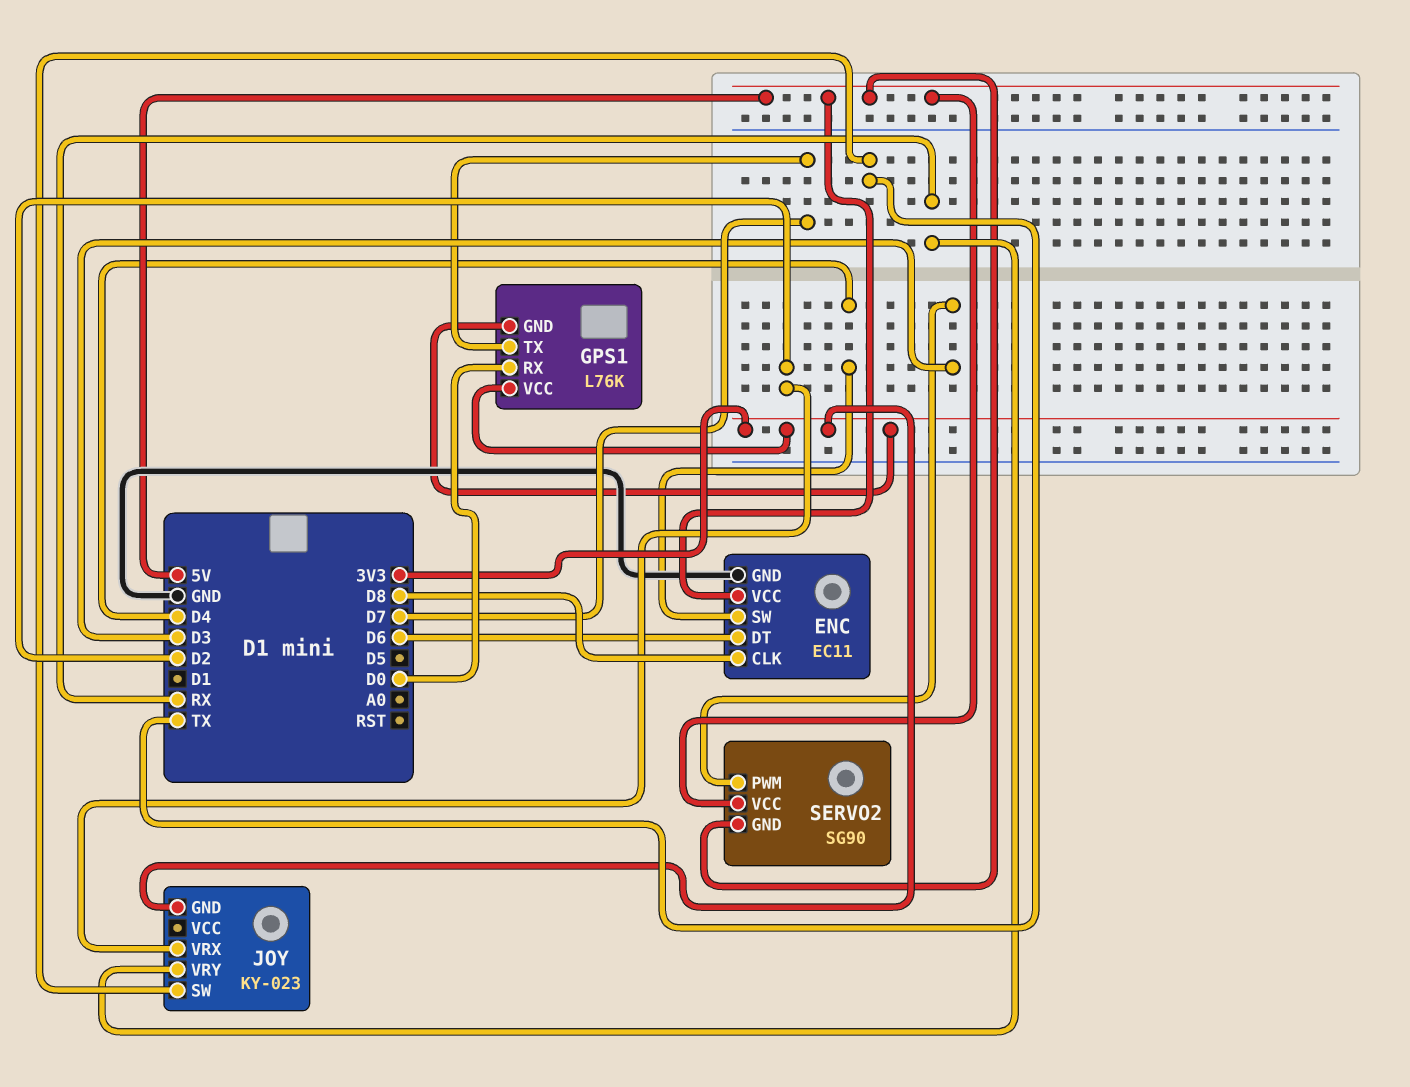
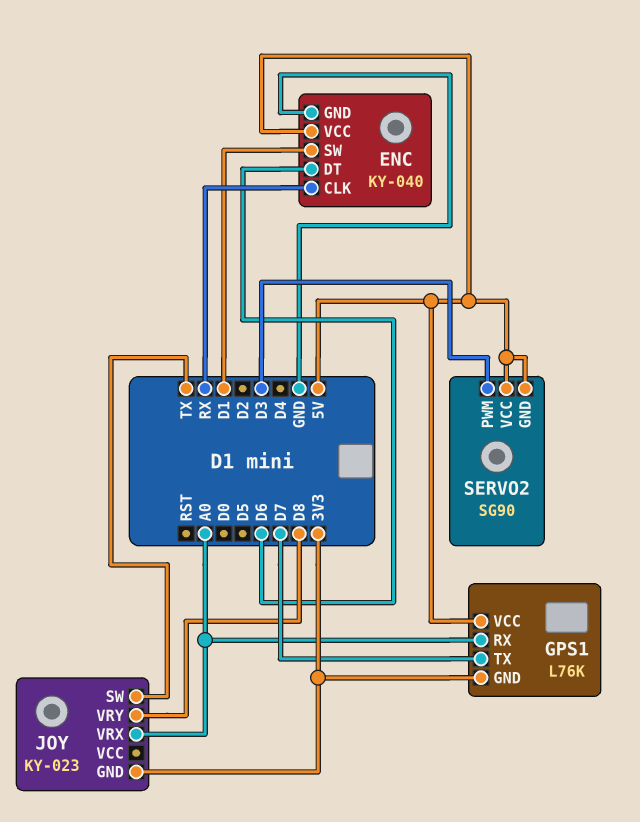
ENC: EC11 -> KY-040
ENC pin CLK: D8 -> RX
ENC pin SW: D4 -> D1
GPS1 pin RX: D0 -> A0
GPS1 pin VCC: 3V3 -> 5V
JOY pin VRX: D2 -> A0
JOY pin VRY: RX -> D8

